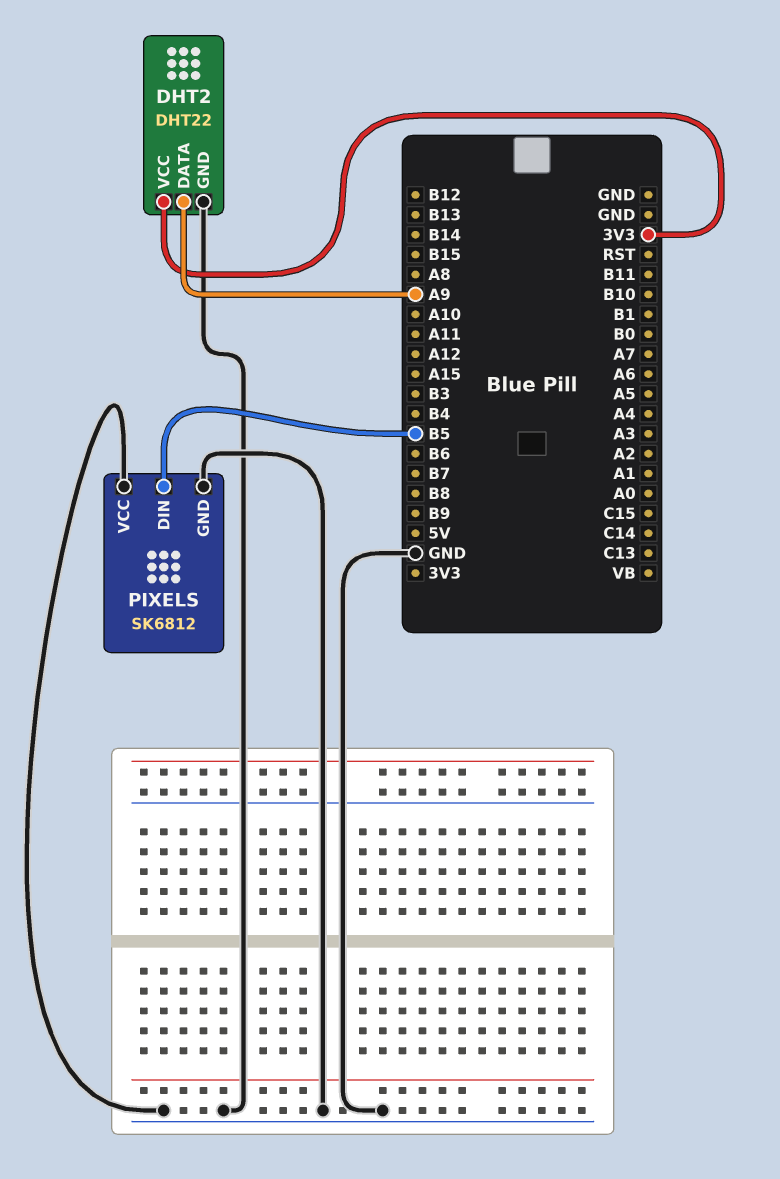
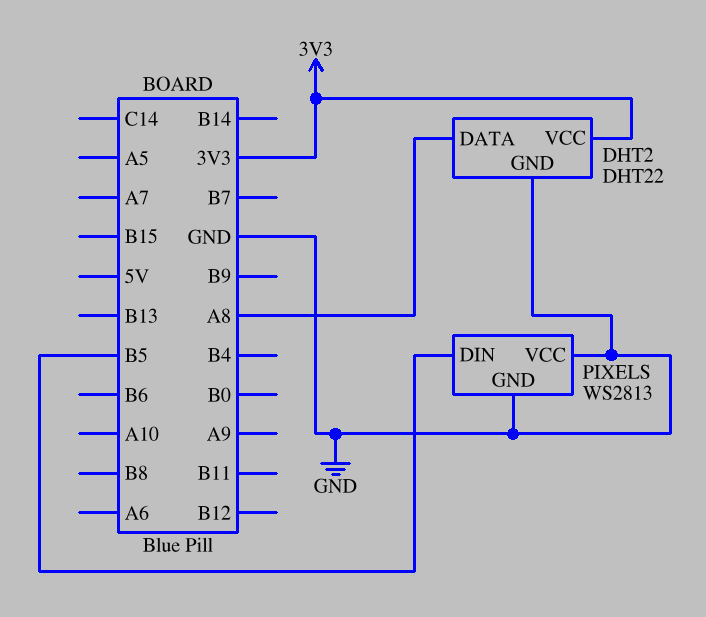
DHT2 pin DATA: A9 -> A8
PIXELS: SK6812 -> WS2813

